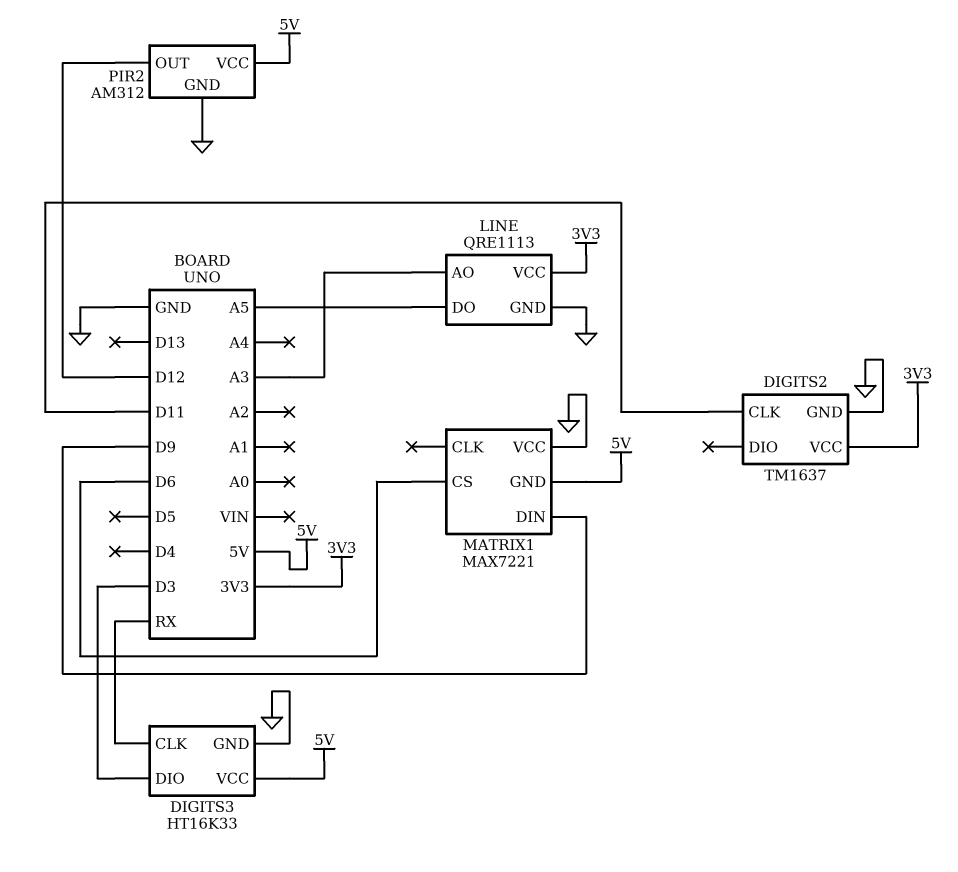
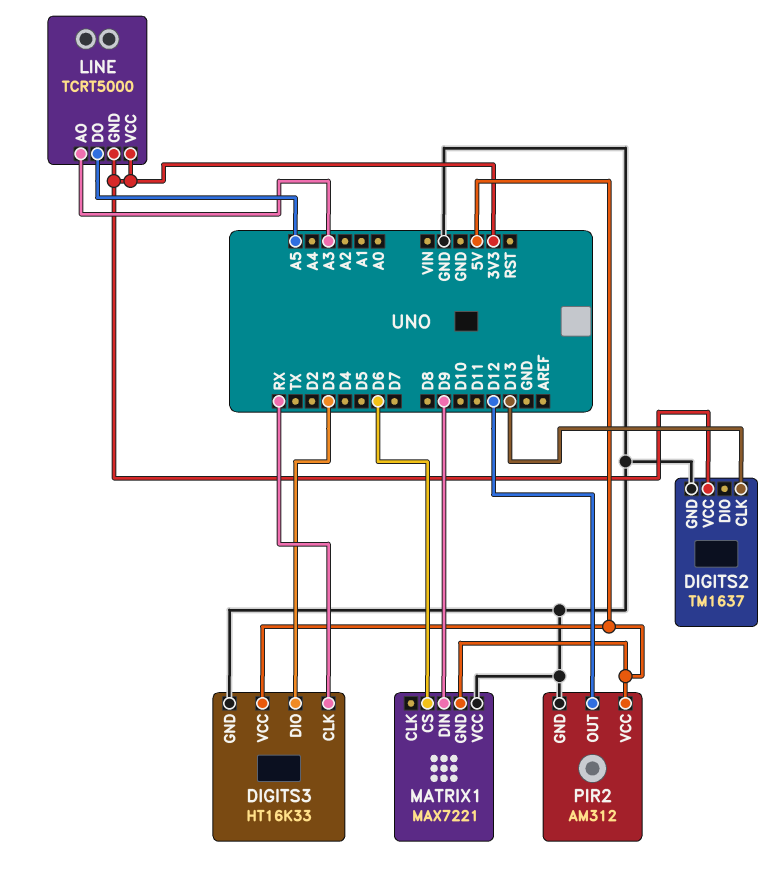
DIGITS2 pin CLK: D11 -> D13
LINE: QRE1113 -> TCRT5000
LINE pin GND: GND -> 3V3

